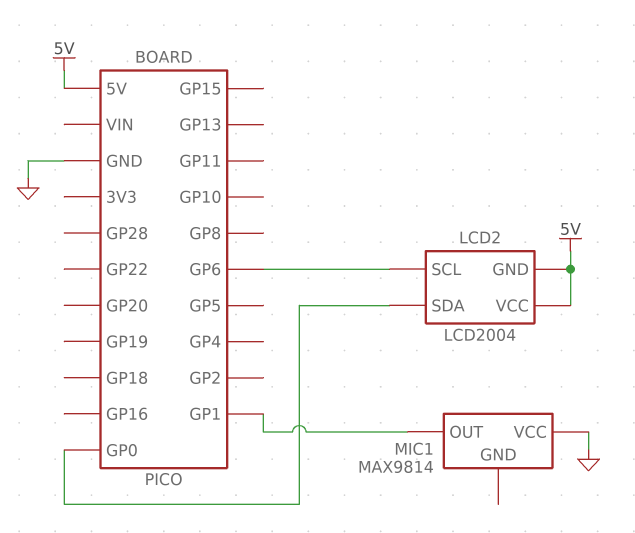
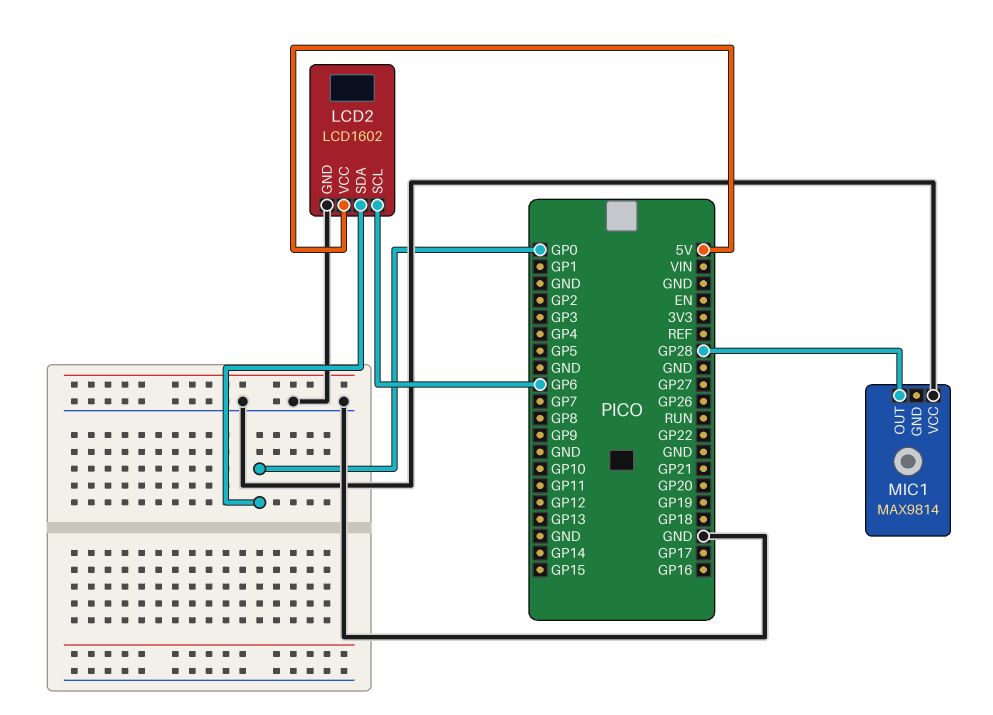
LCD2: LCD2004 -> LCD1602
LCD2 pin GND: 5V -> GND
MIC1 pin OUT: GP1 -> GP28

